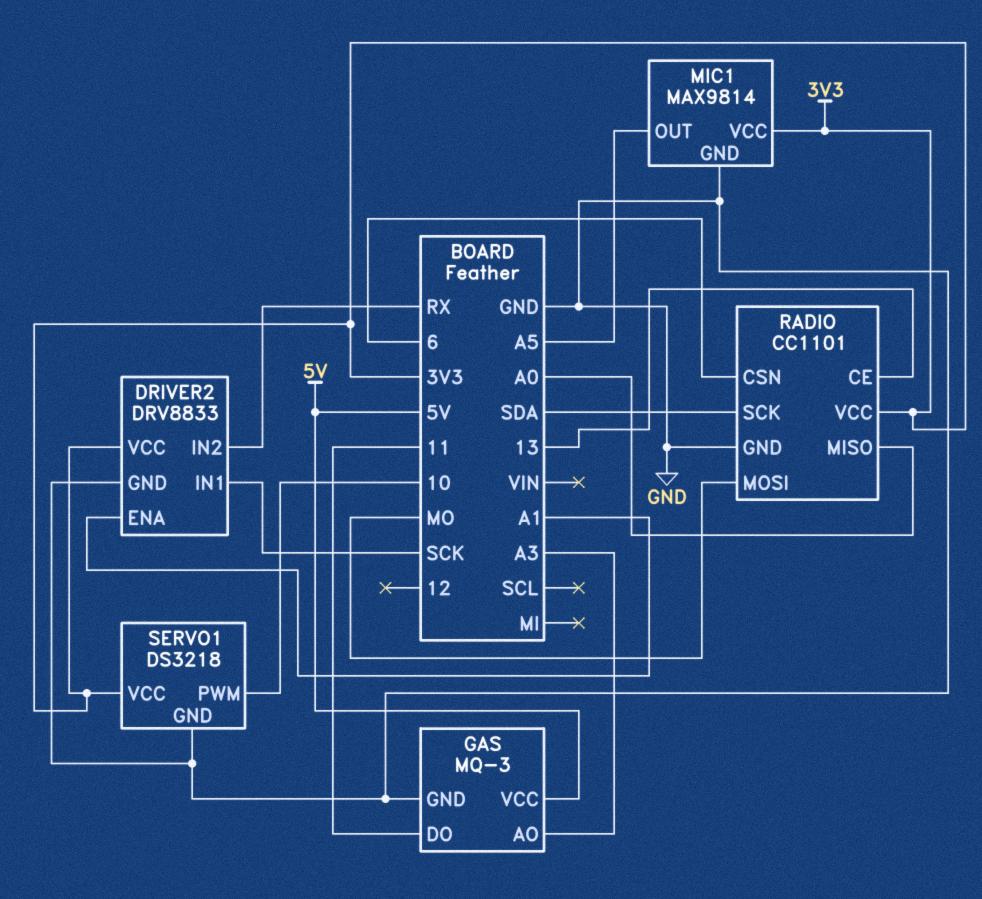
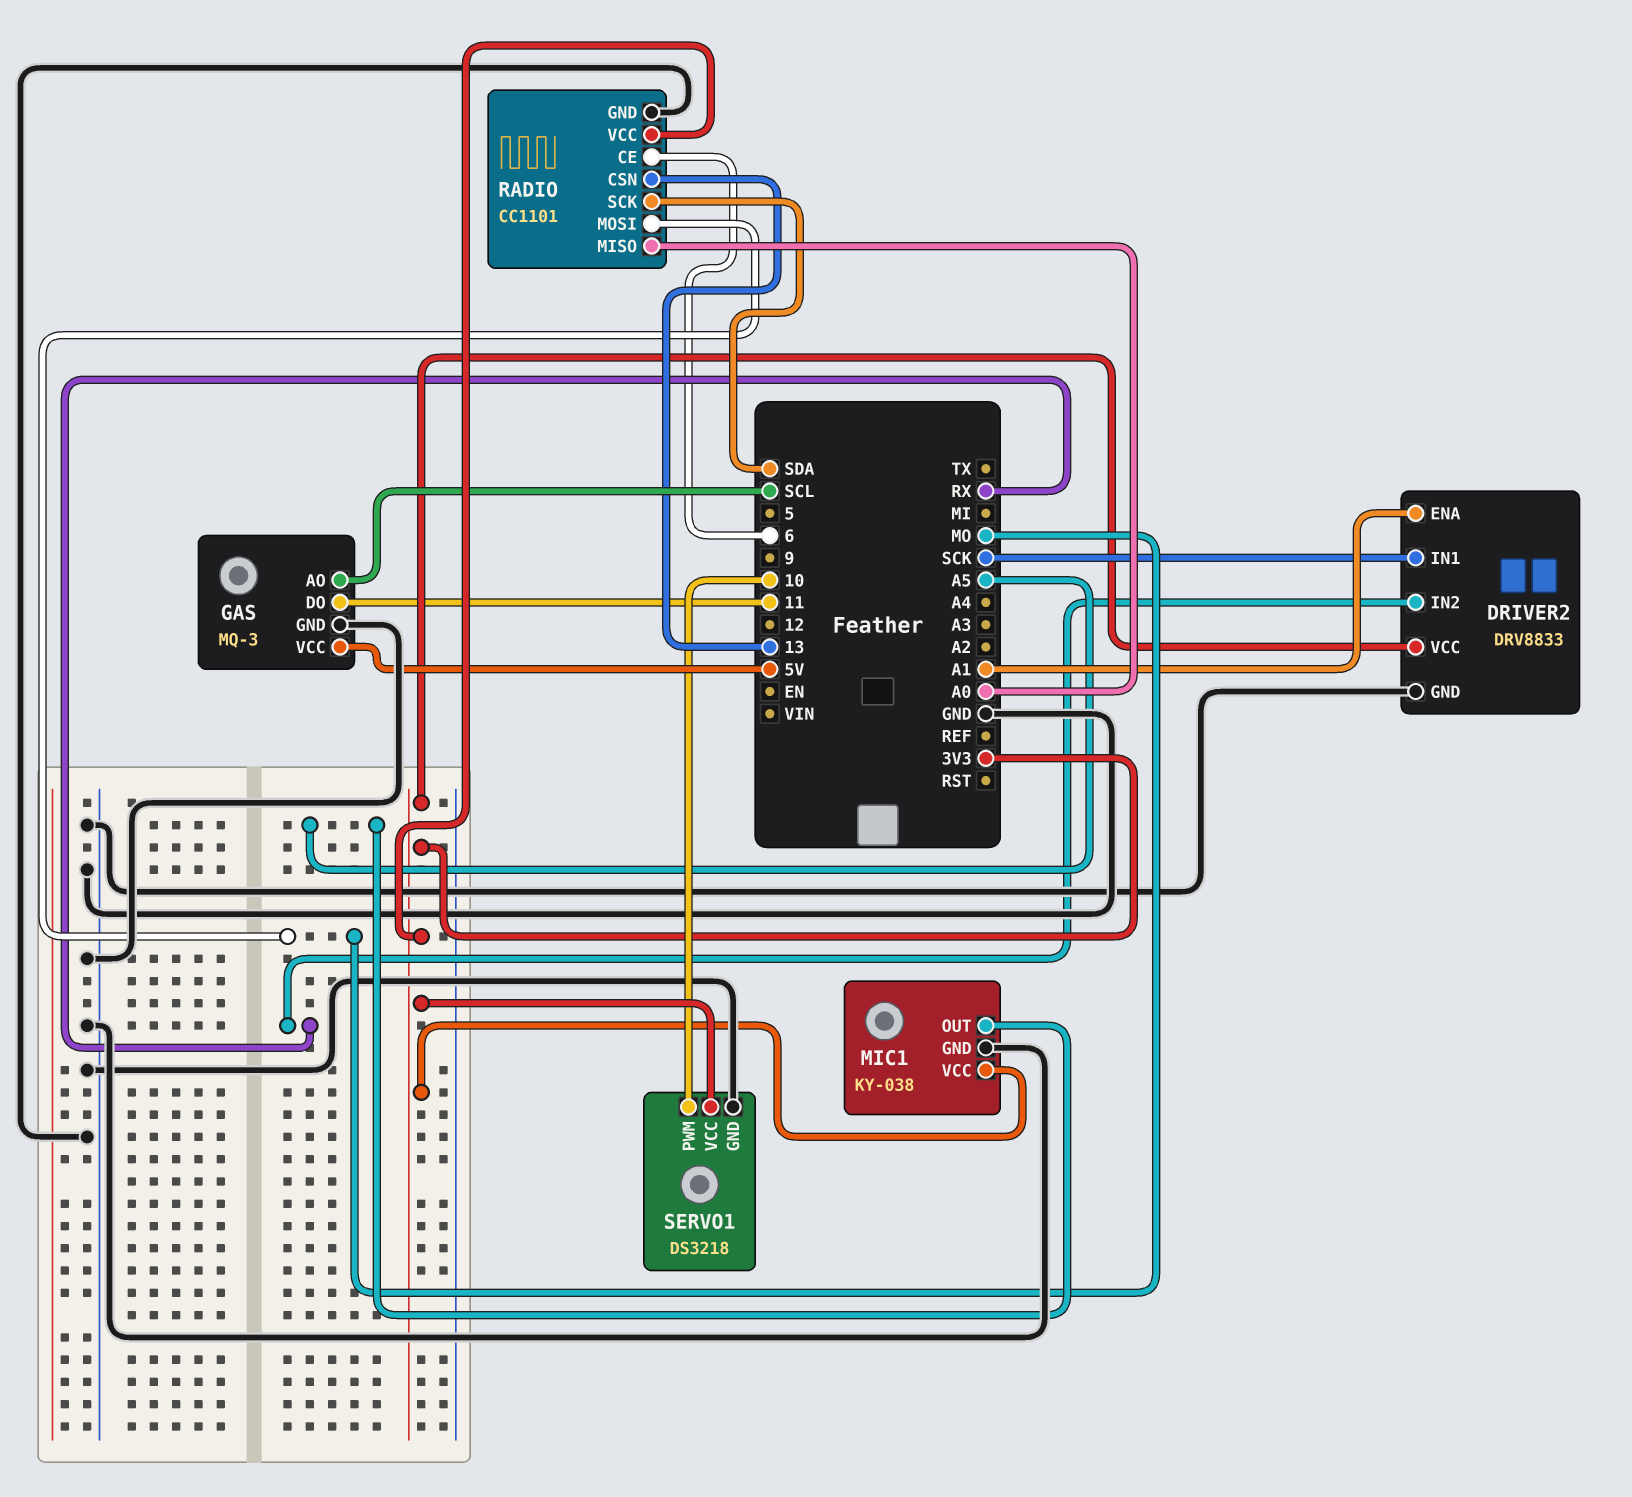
GAS pin AO: A3 -> SCL
MIC1: MAX9814 -> KY-038
RADIO pin CE: 13 -> 6
RADIO pin CSN: 6 -> 13

